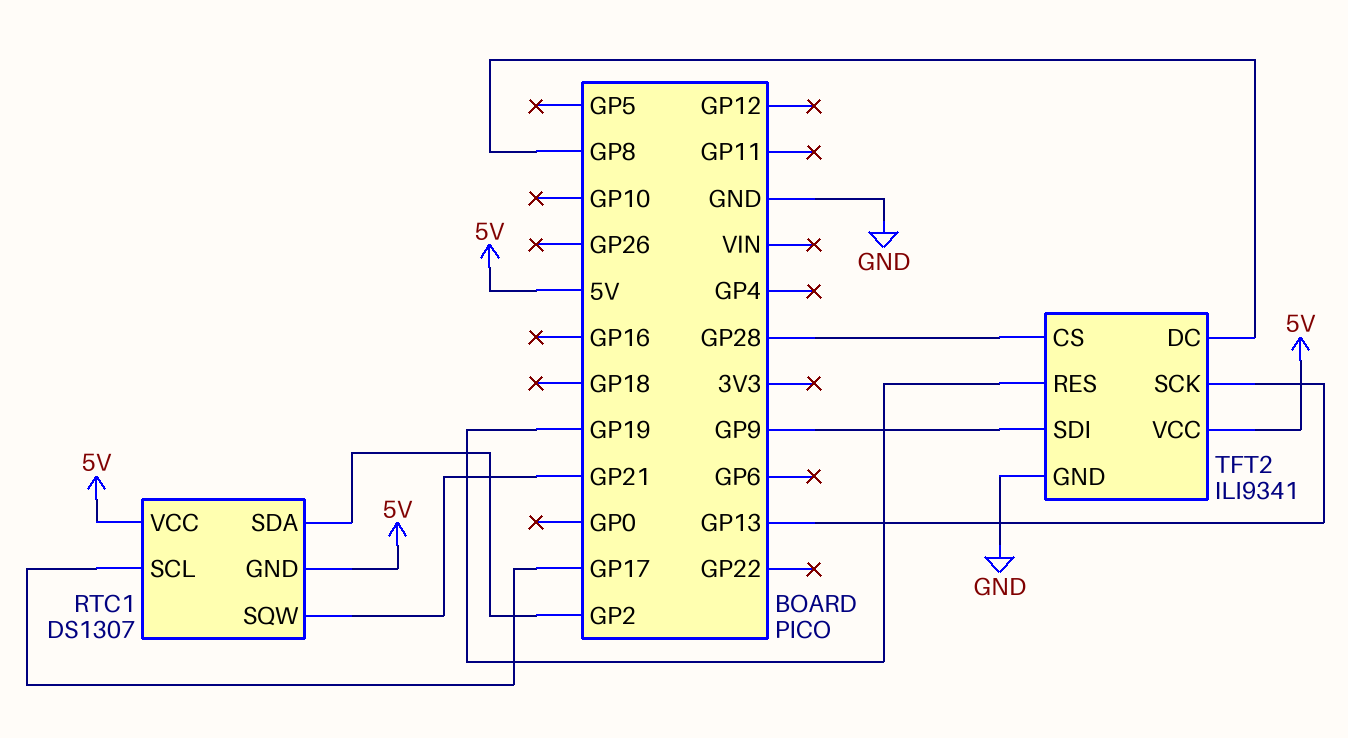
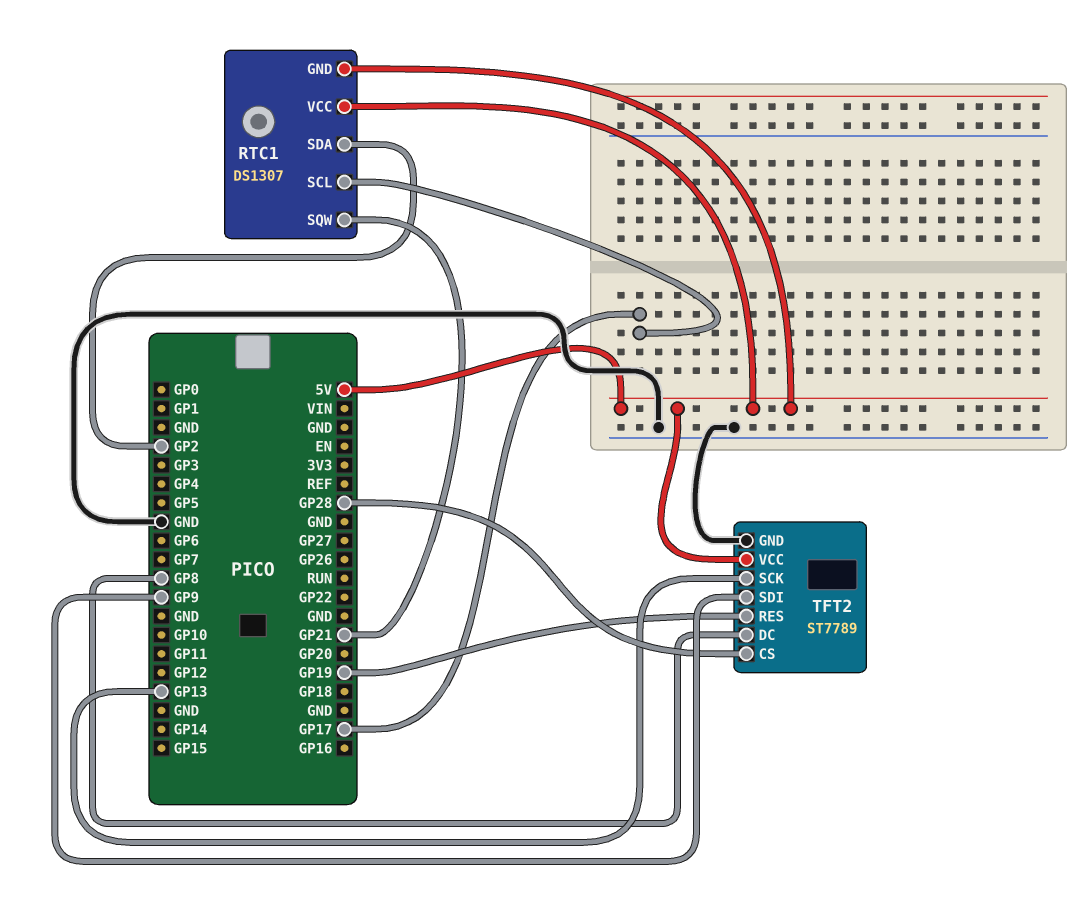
TFT2: ILI9341 -> ST7789

